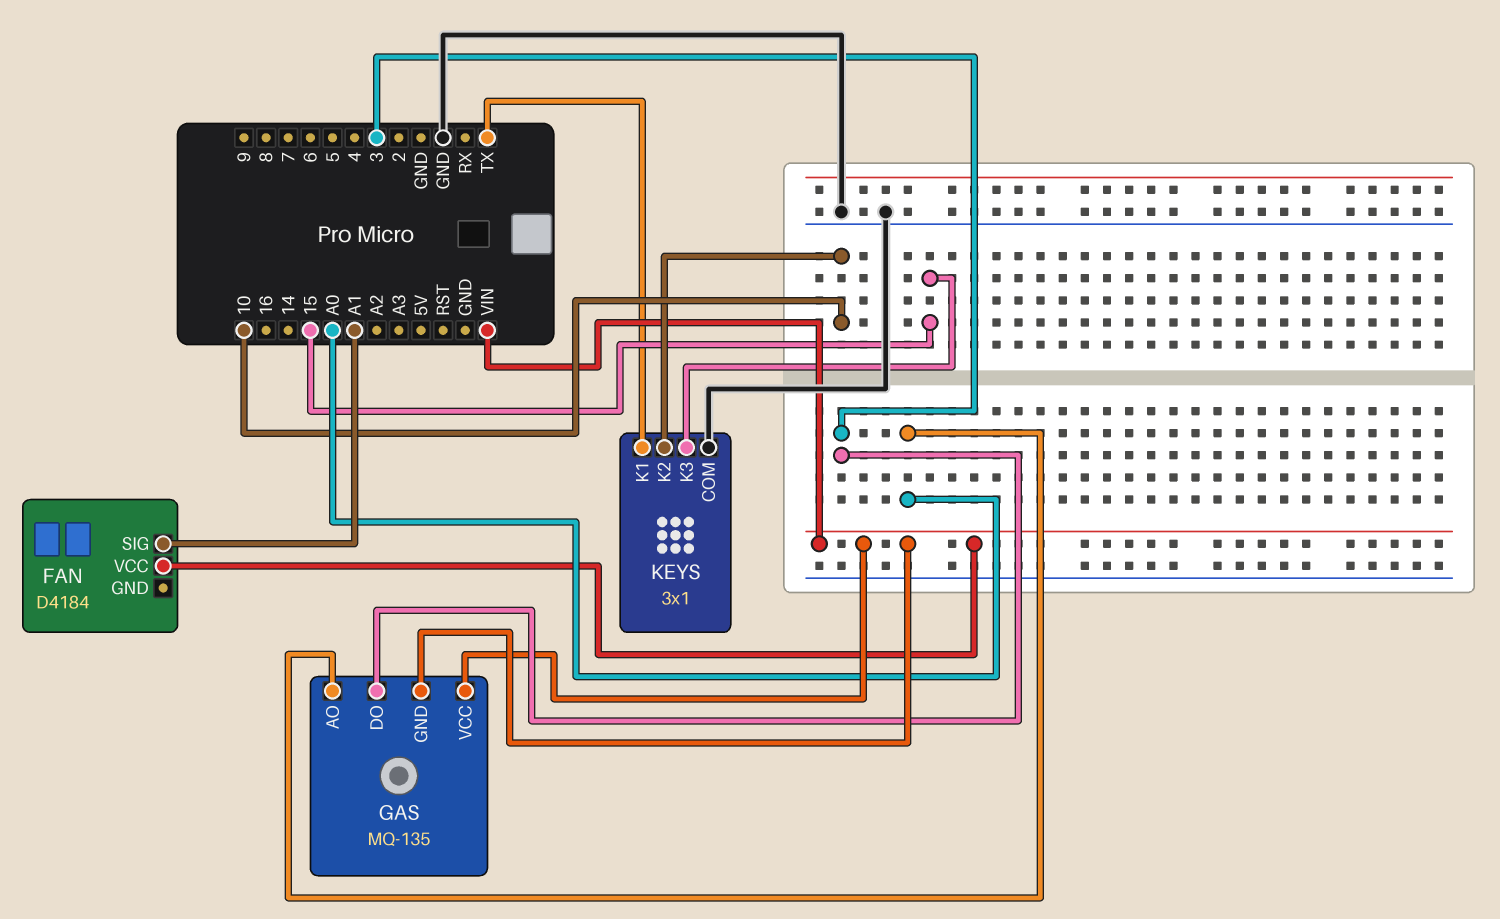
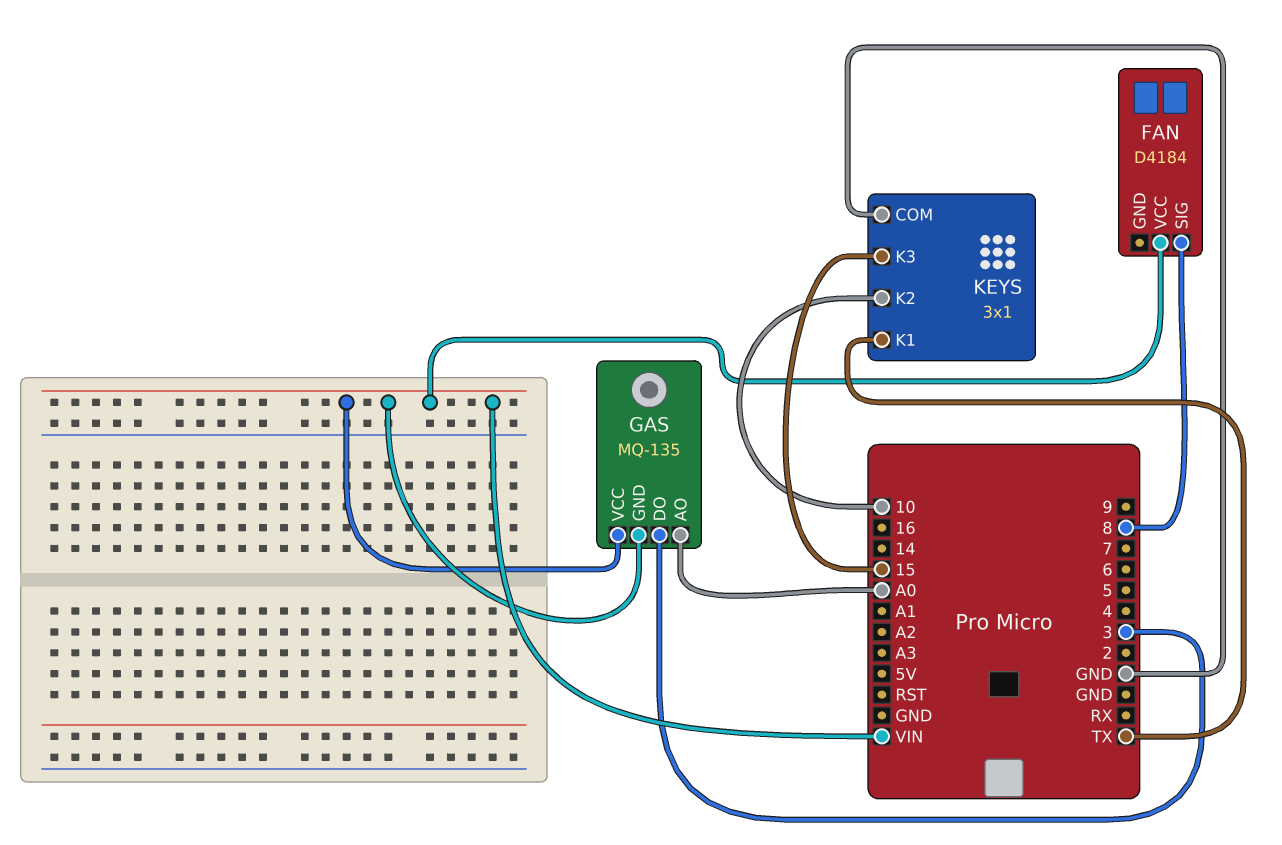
FAN pin SIG: A1 -> 8

